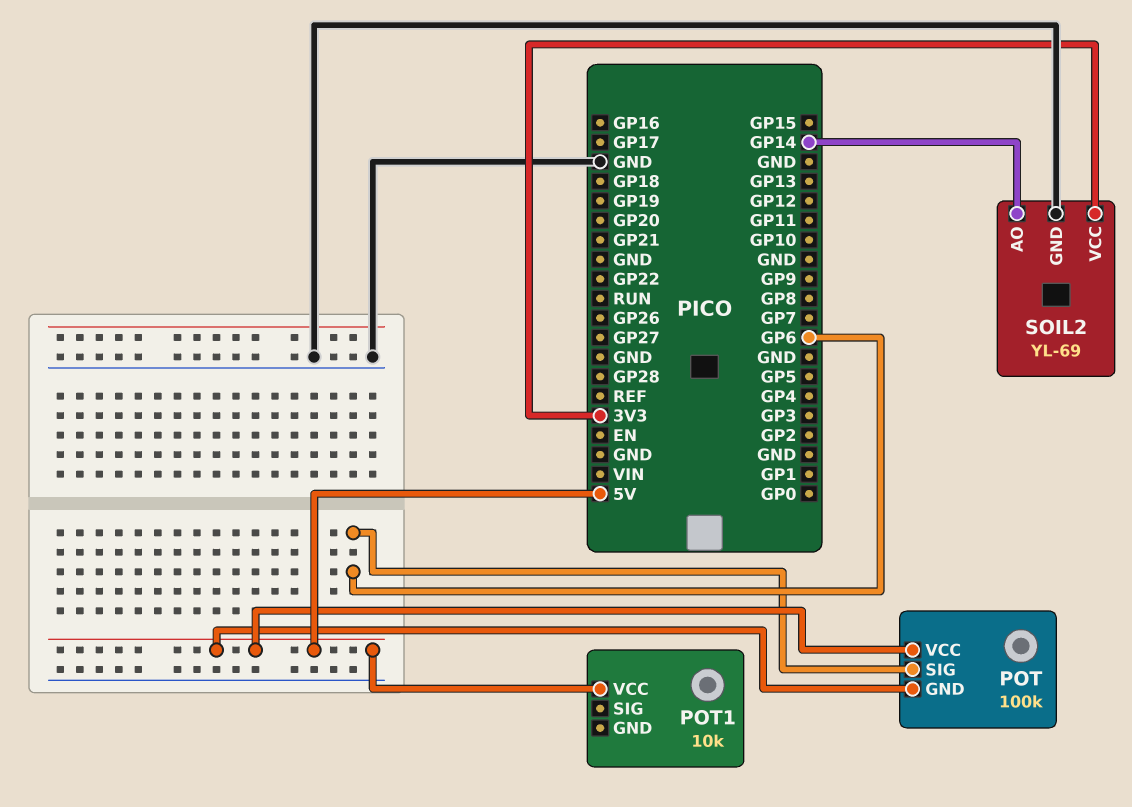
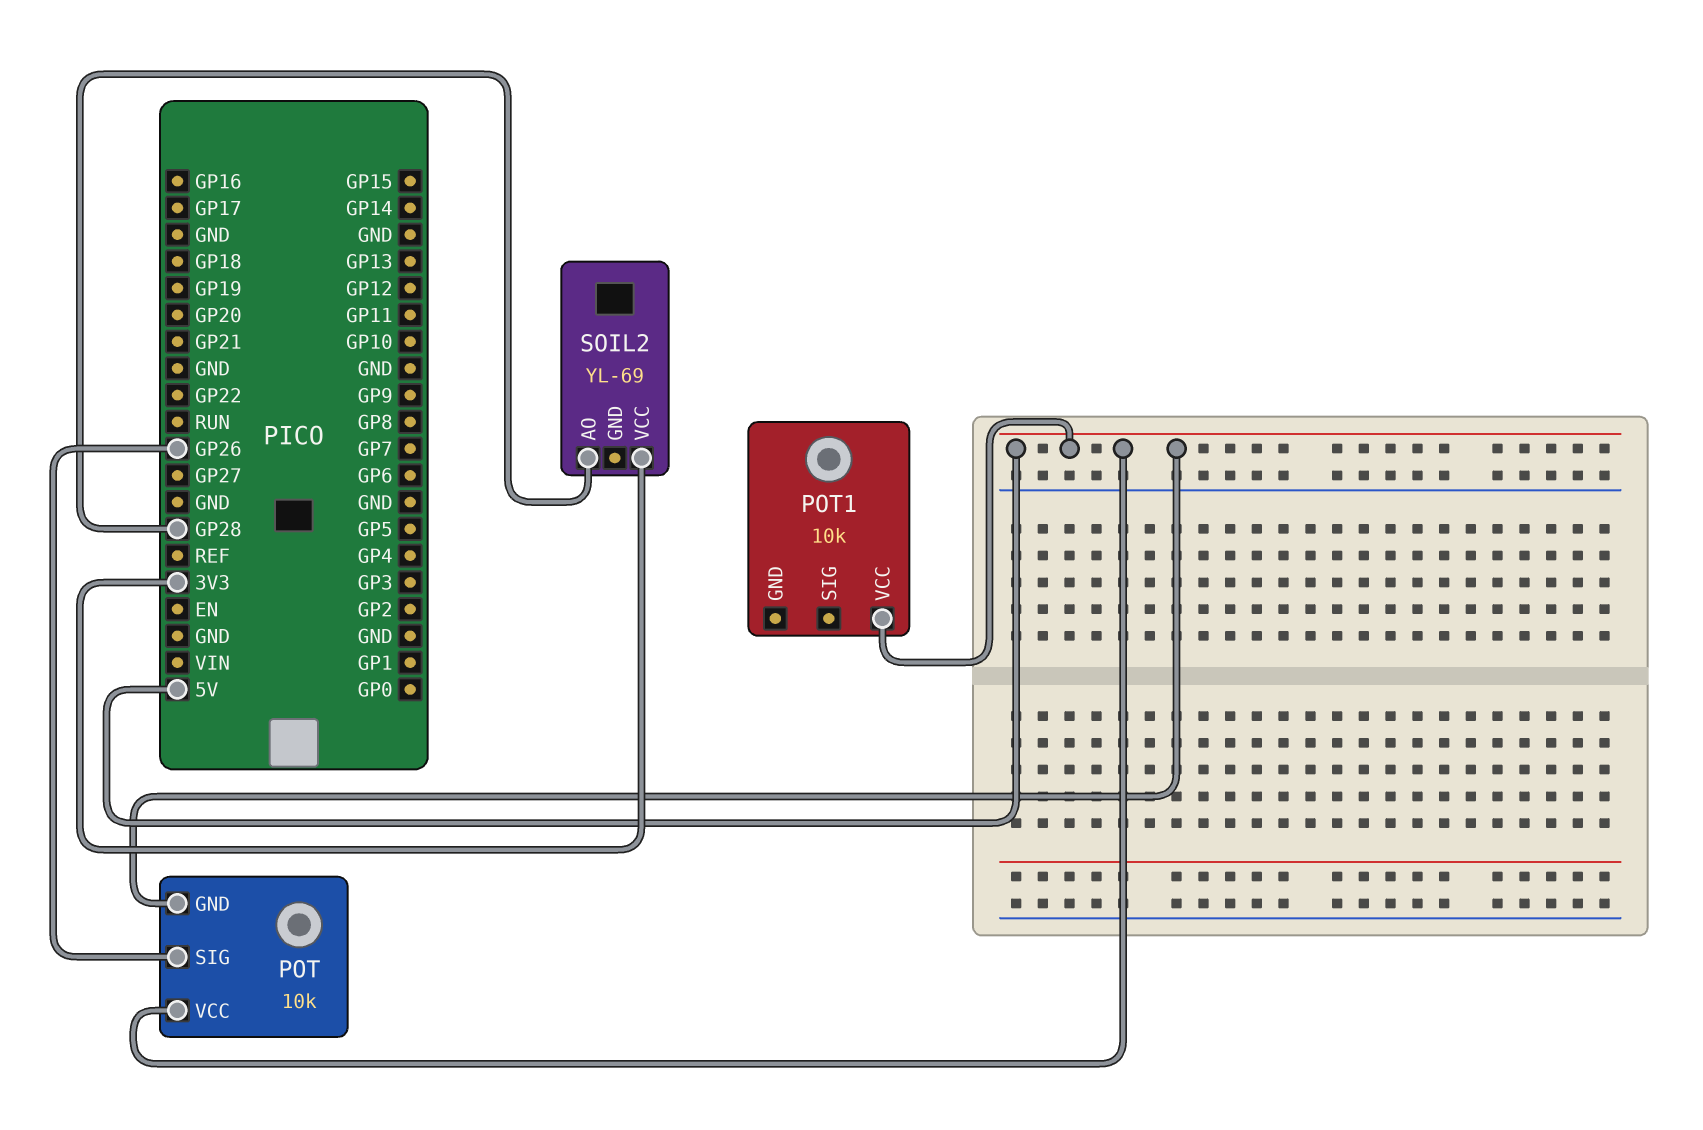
POT: 100k -> 10k
POT pin SIG: GP6 -> GP26
SOIL2 pin AO: GP14 -> GP28
SOIL2 pin GND: GND -> none

